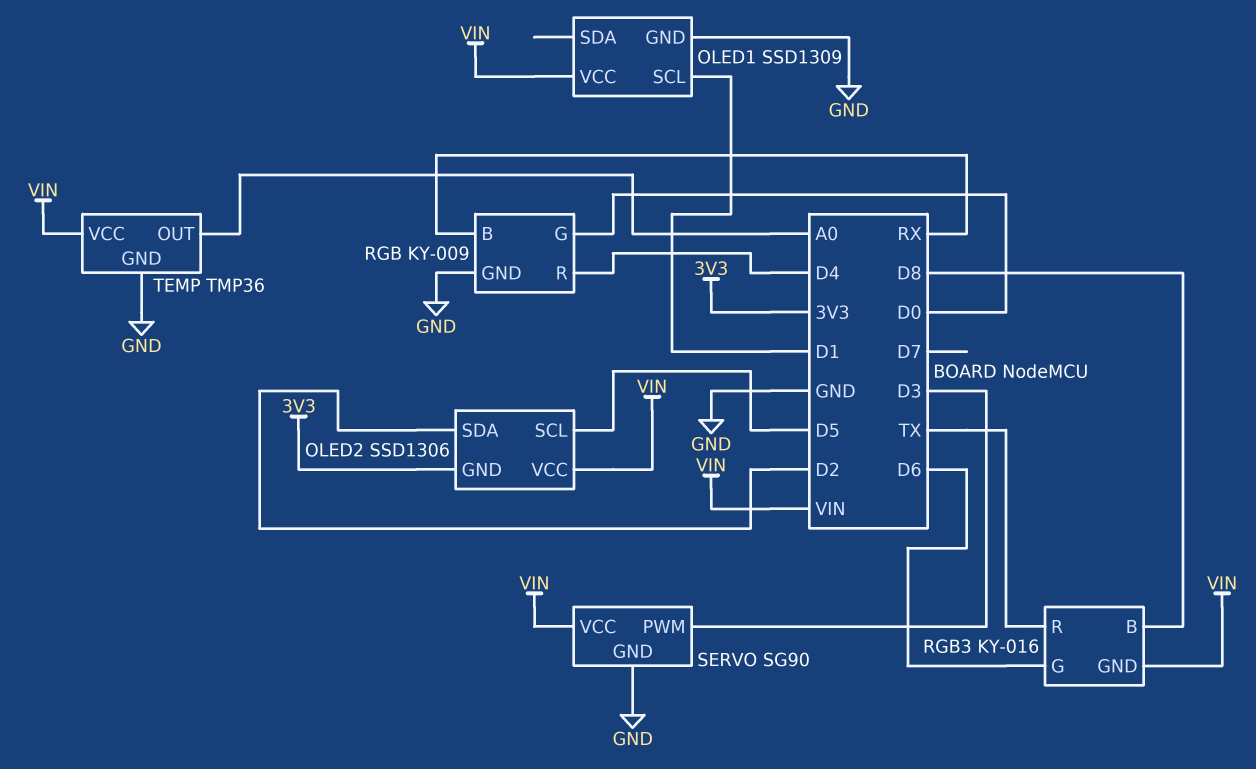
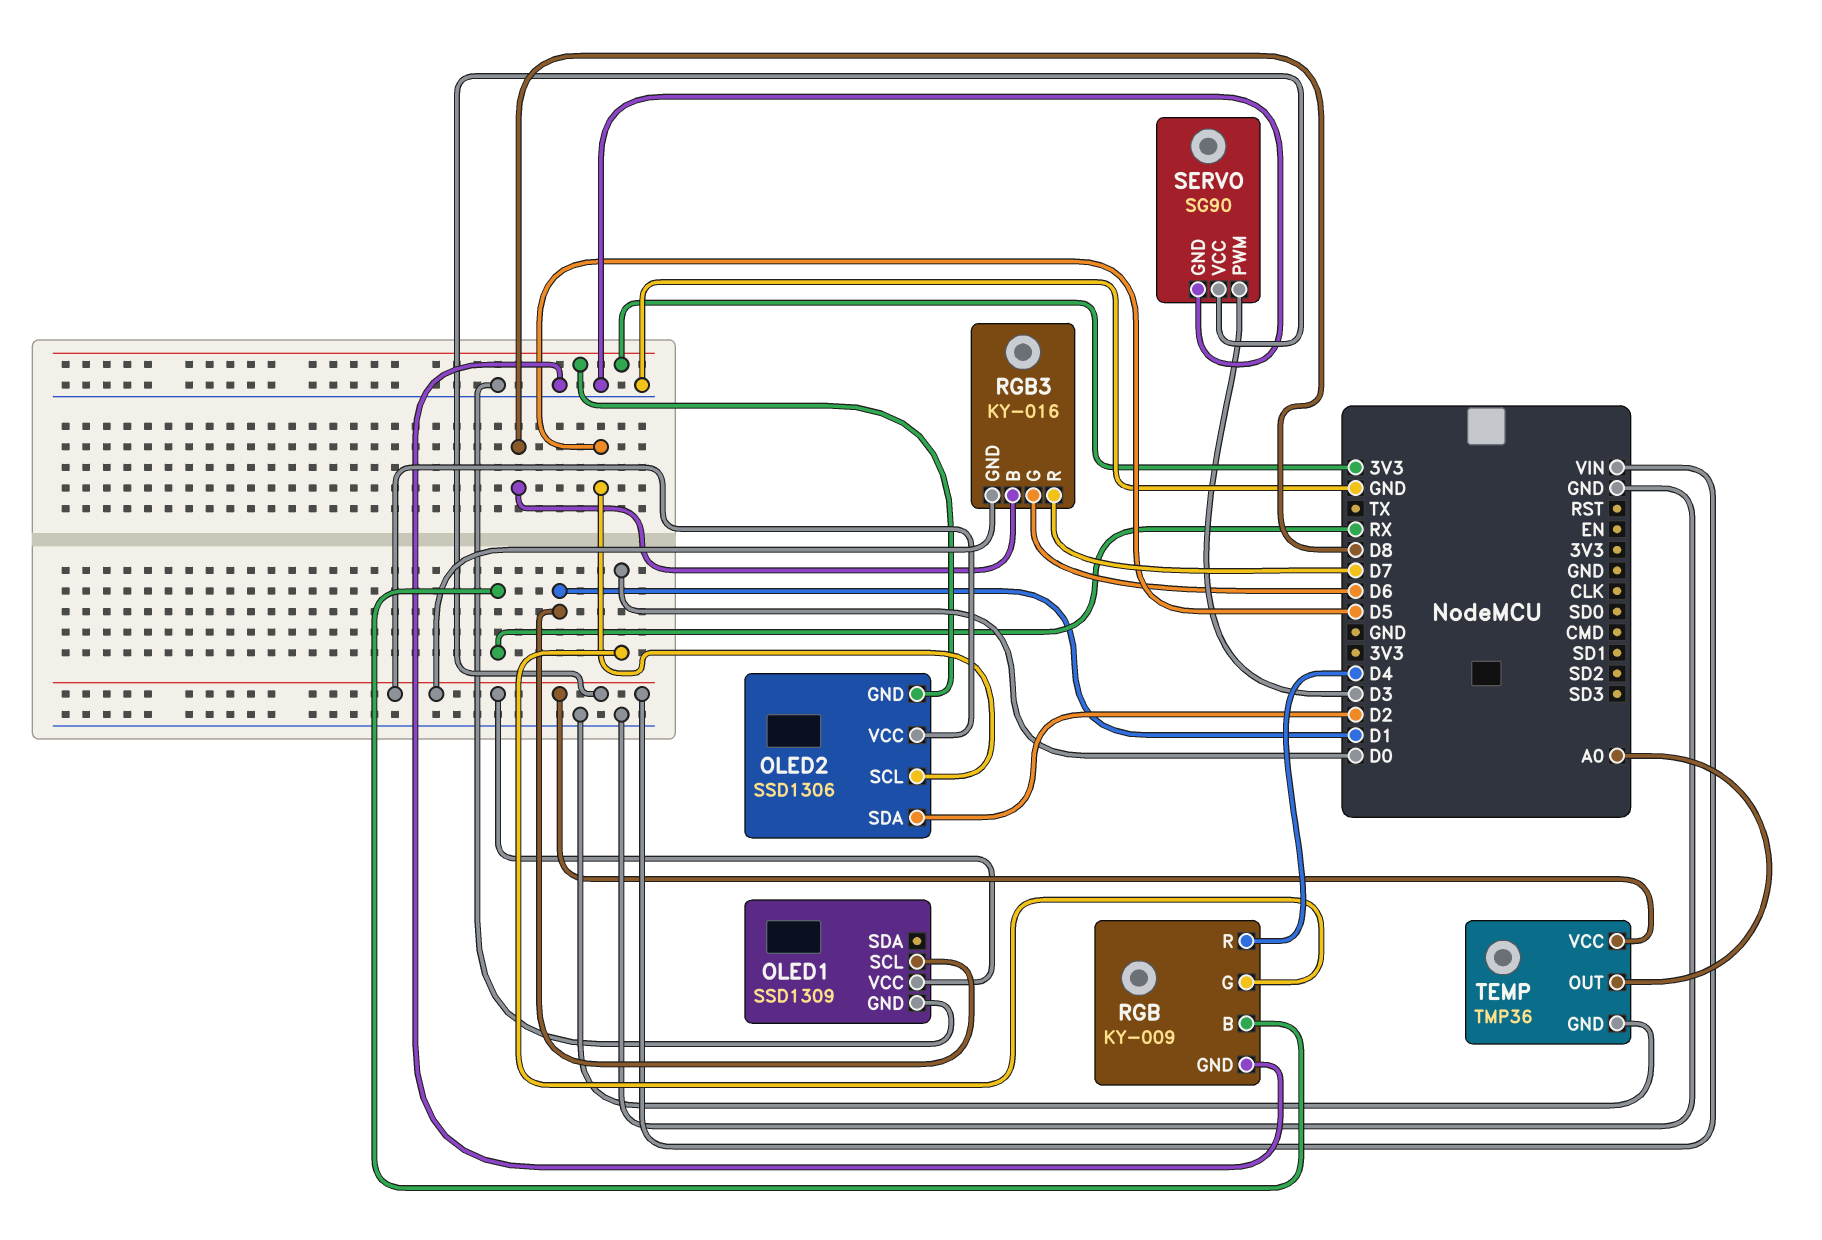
RGB3 pin R: TX -> D7

